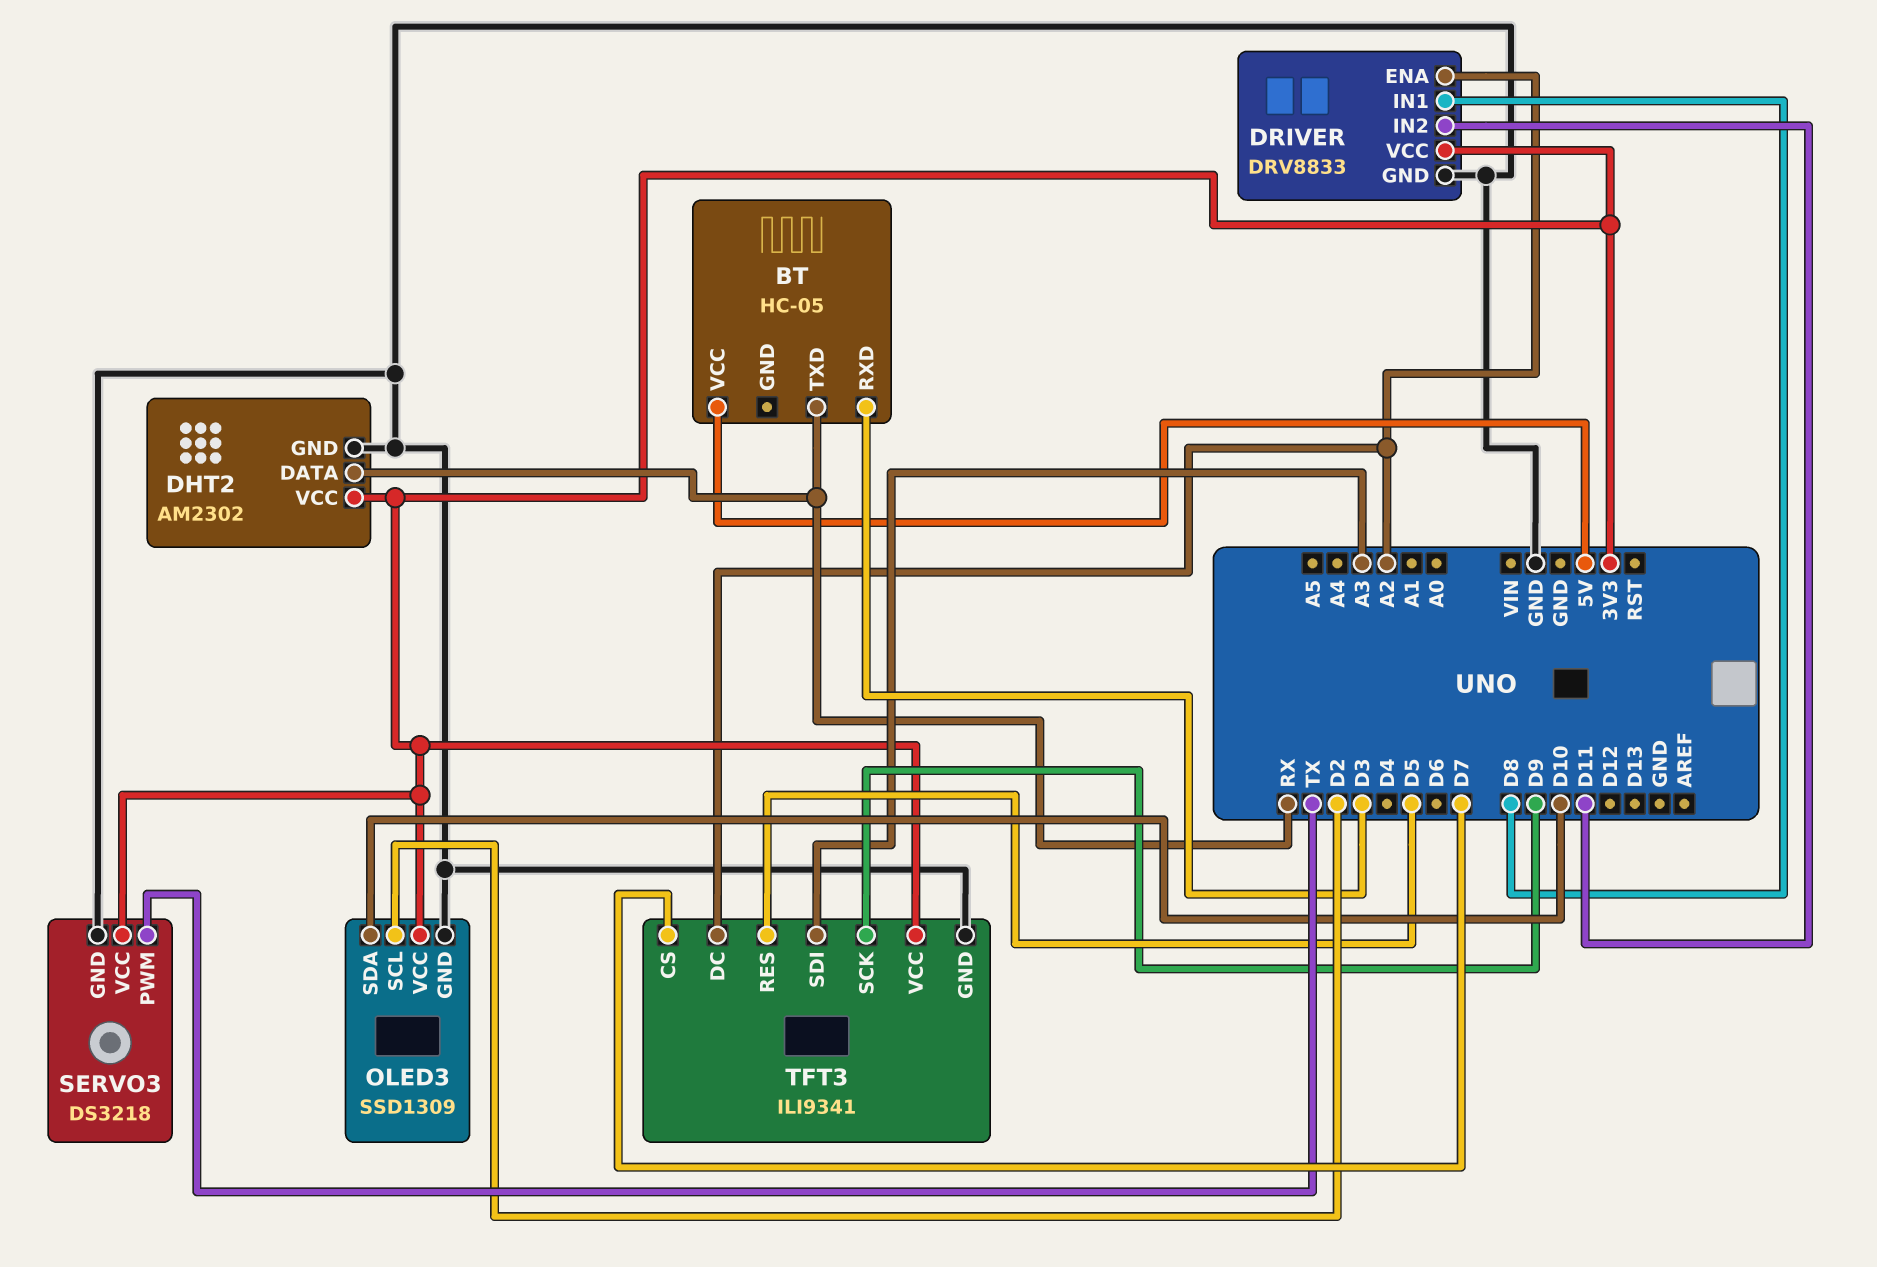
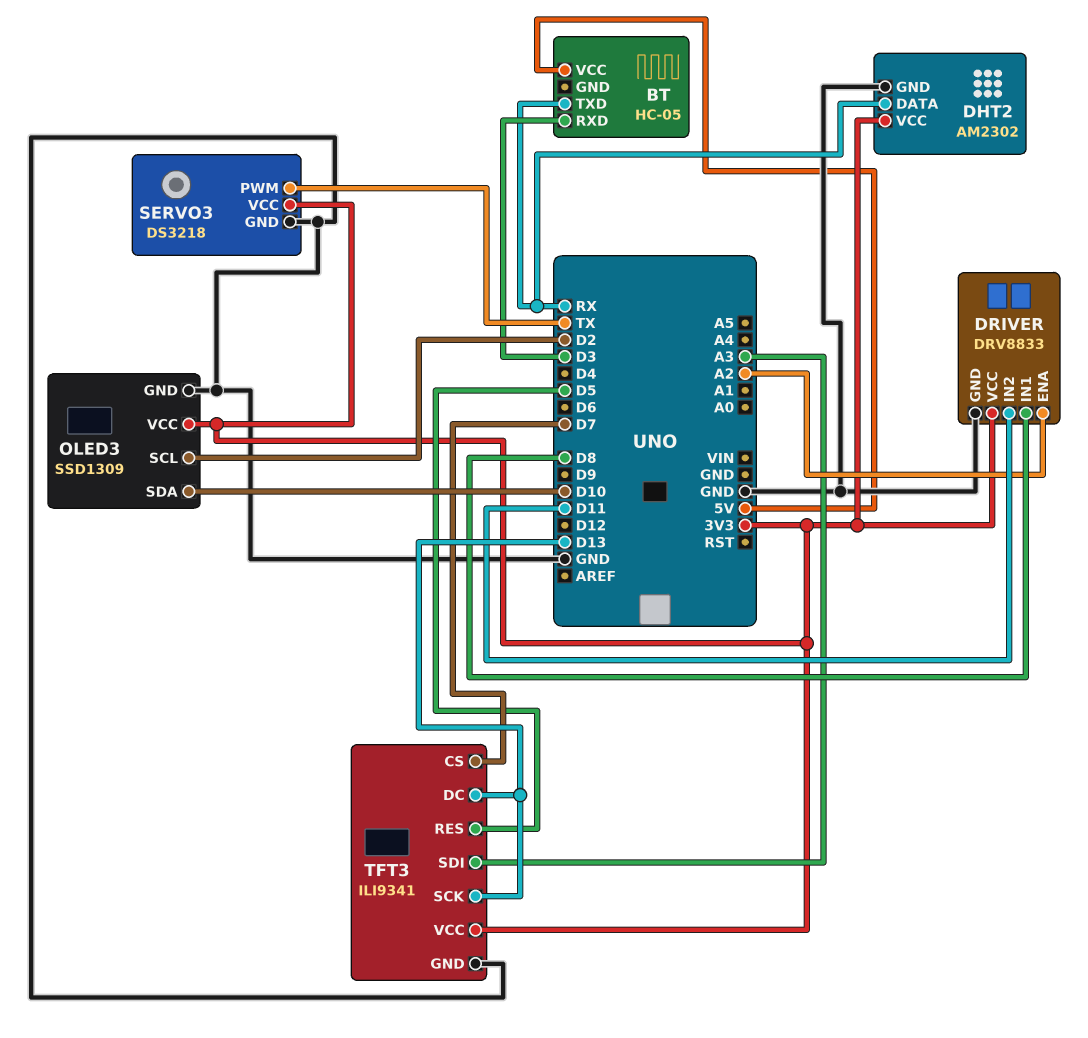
TFT3 pin DC: A2 -> D13
TFT3 pin SCK: D9 -> D13

